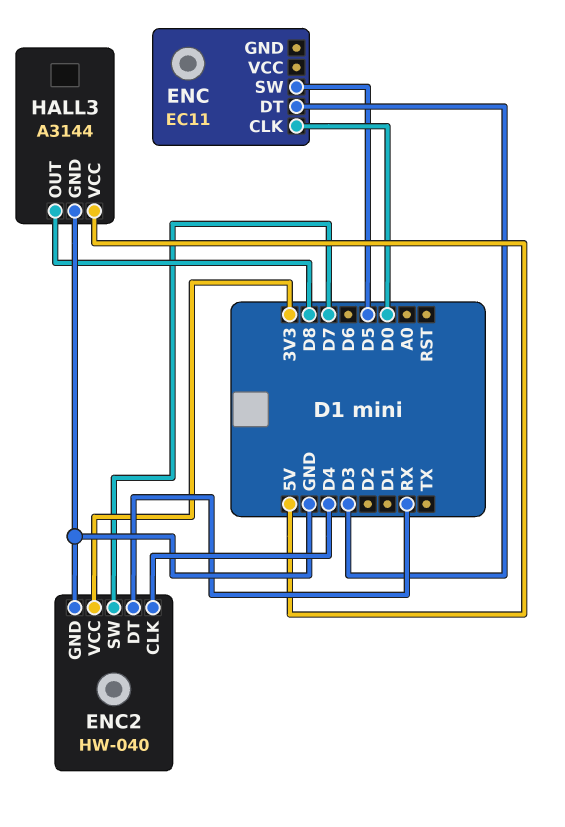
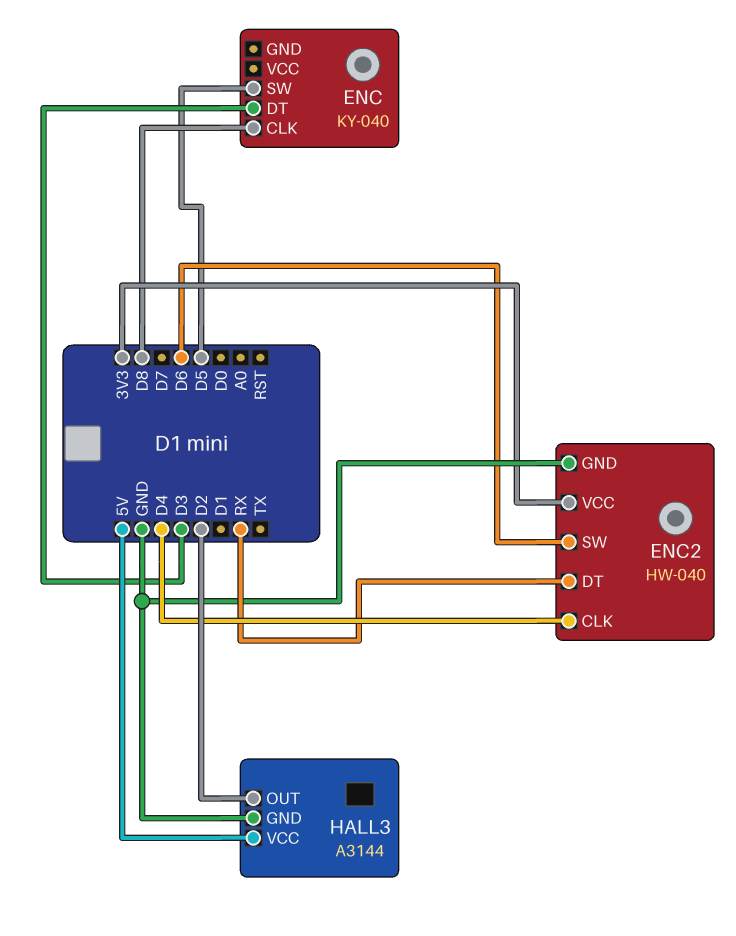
ENC: EC11 -> KY-040
ENC pin CLK: D0 -> D8
ENC2 pin SW: D7 -> D6
HALL3 pin OUT: D8 -> D2

